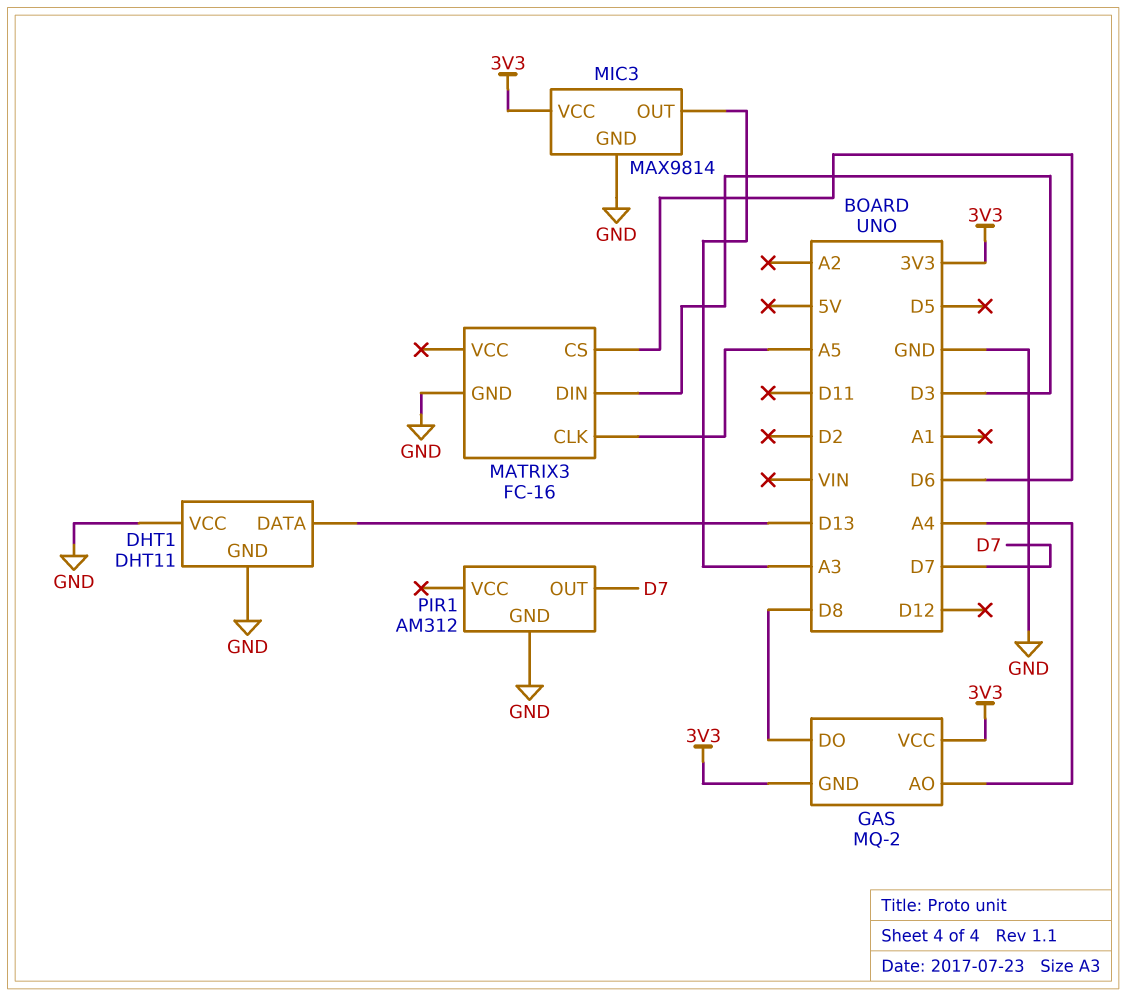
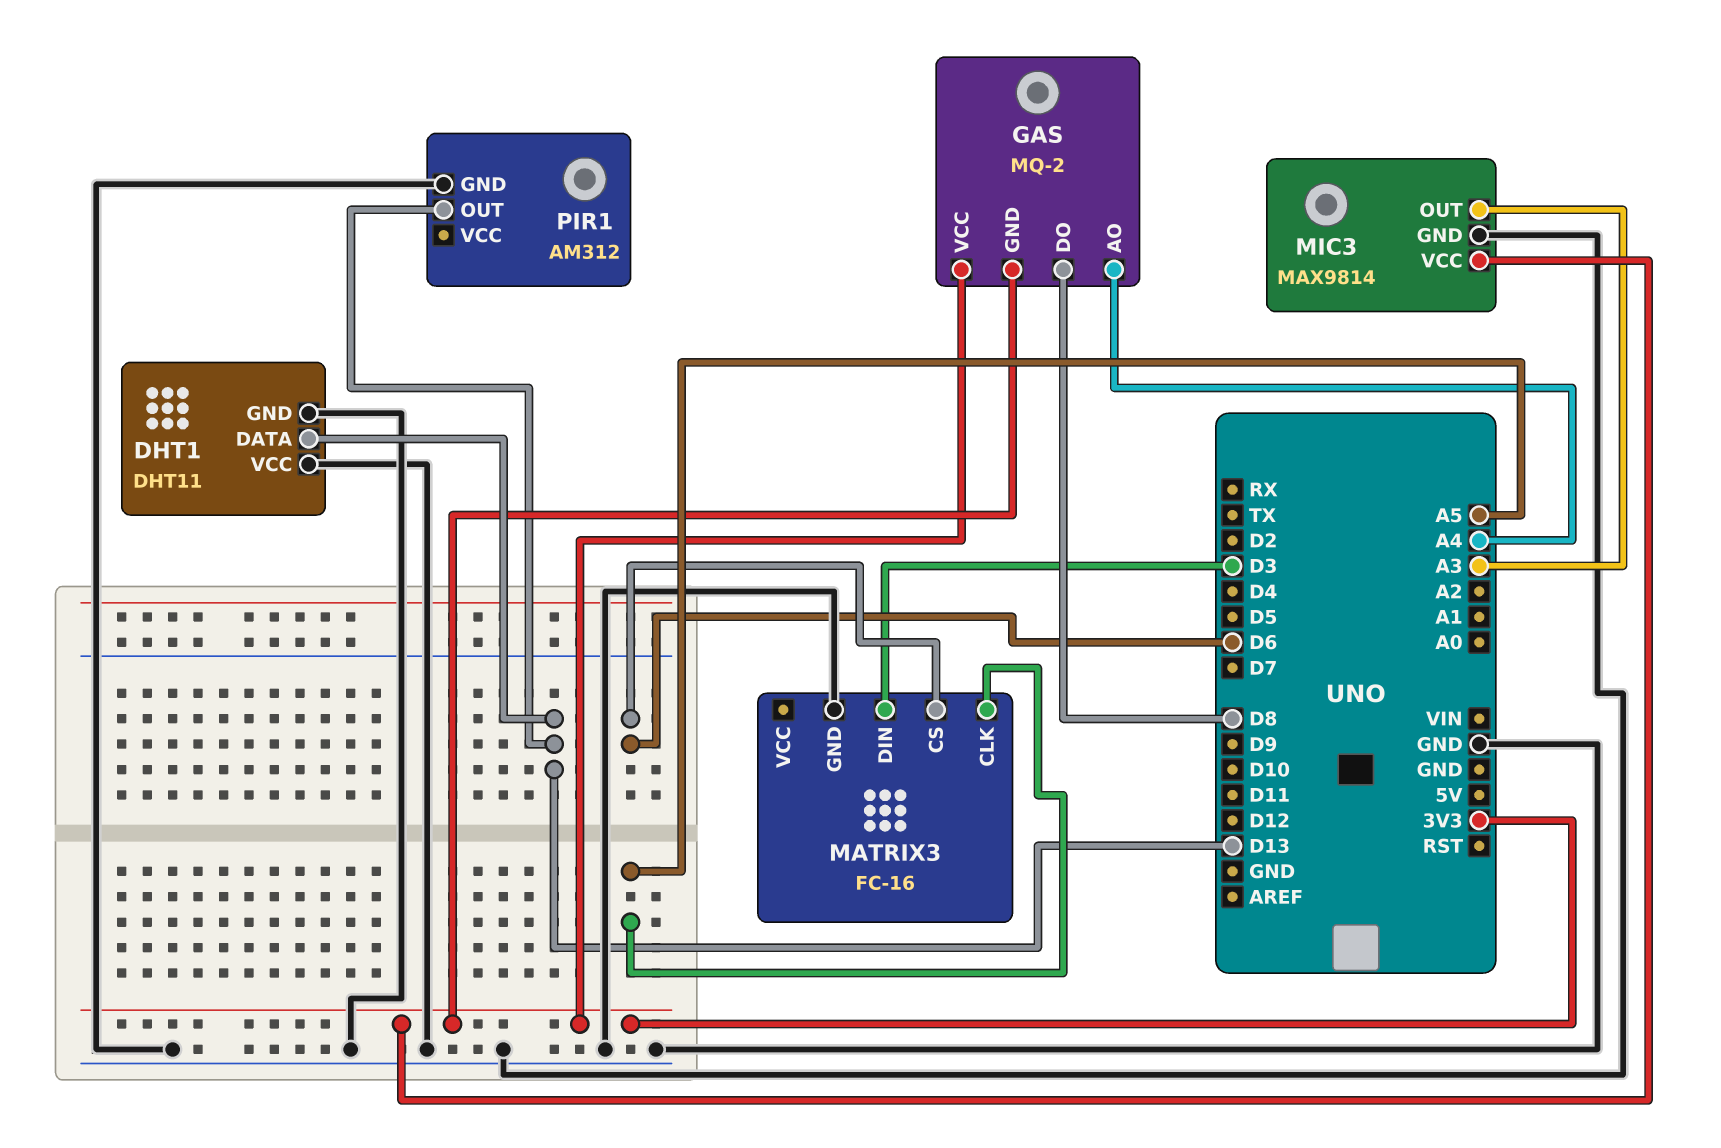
PIR1 pin OUT: D7 -> D13

